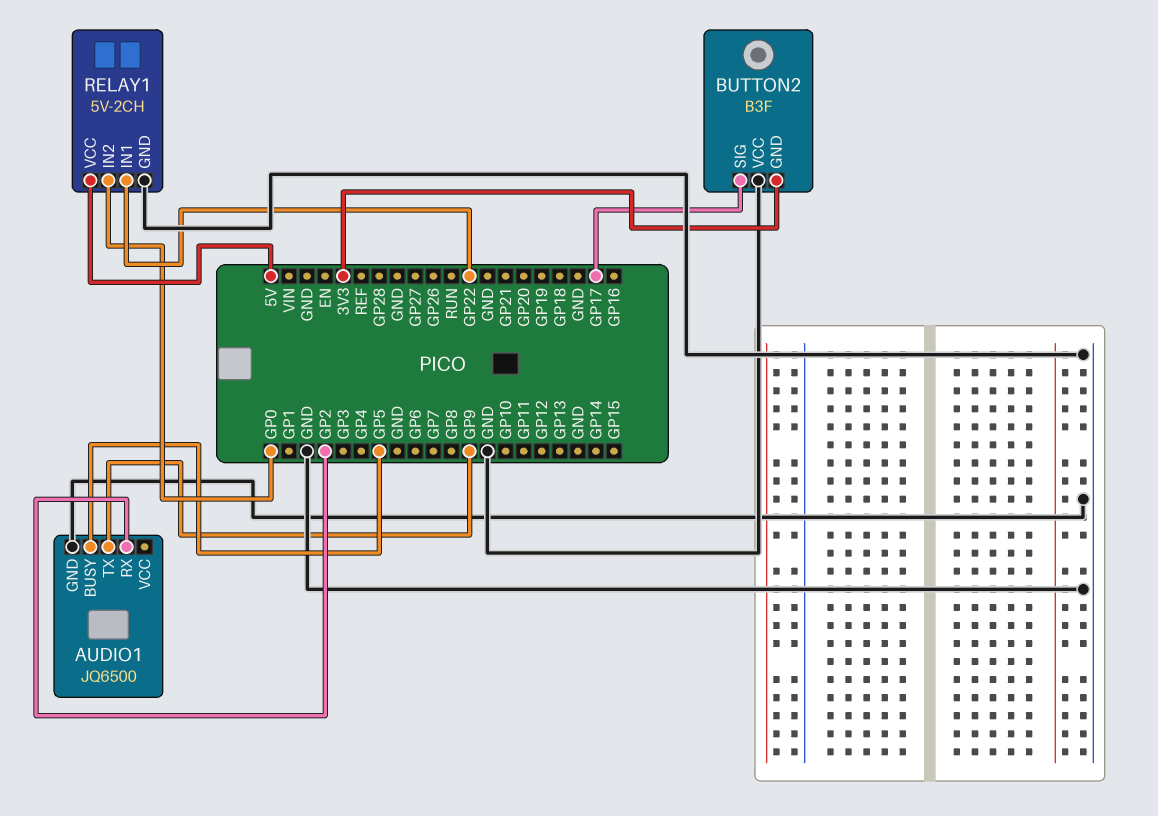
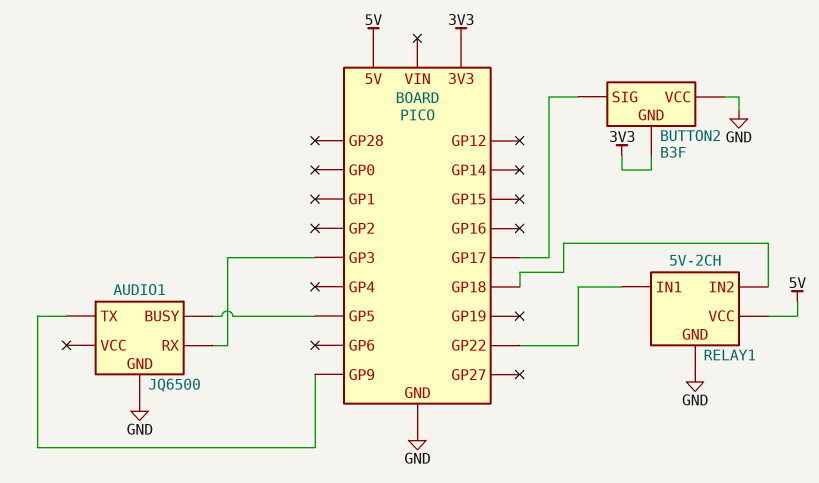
AUDIO1 pin RX: GP2 -> GP3
RELAY1 pin IN2: GP0 -> GP18

